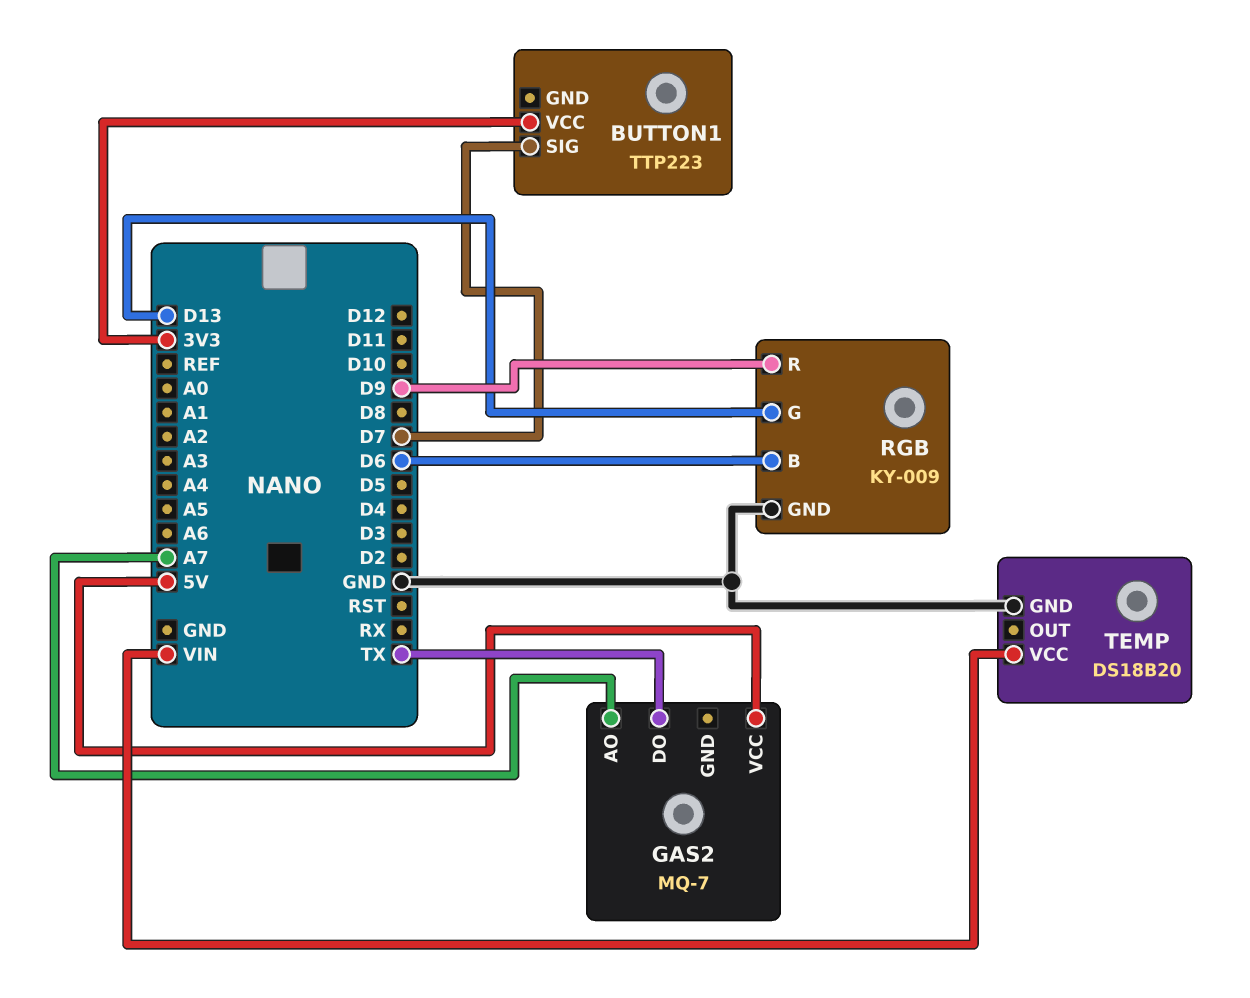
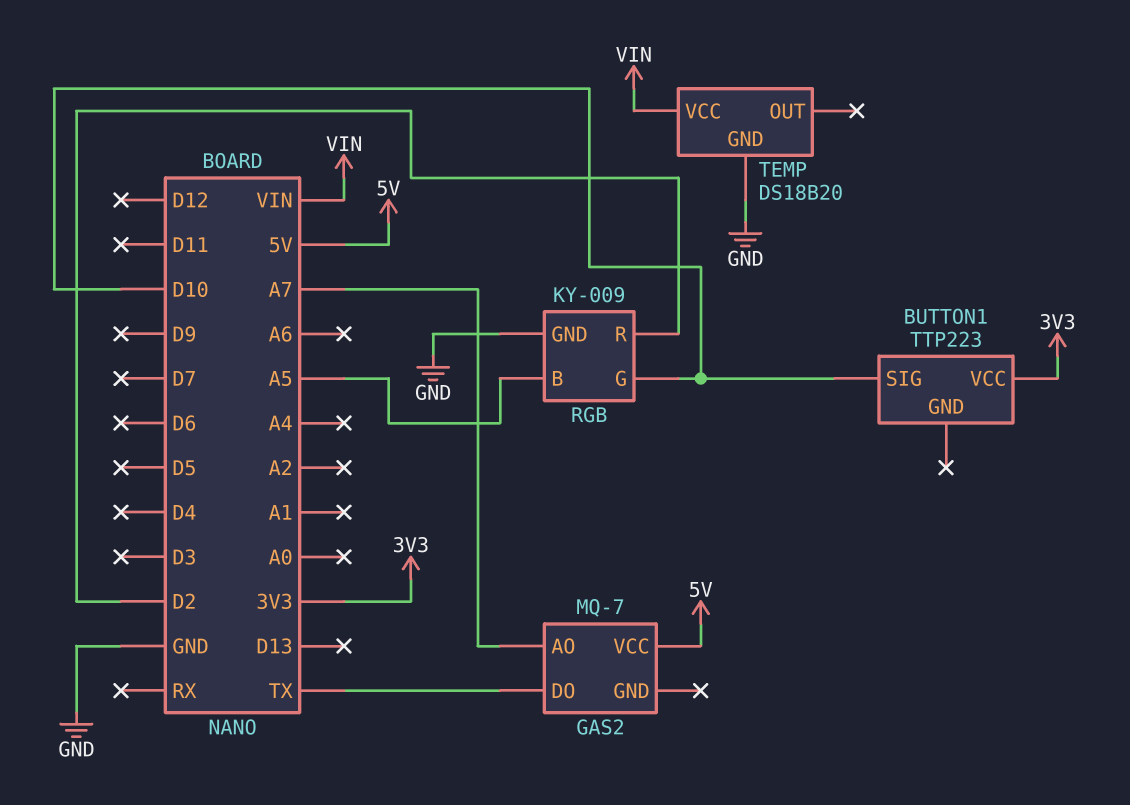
BUTTON1 pin SIG: D7 -> D10
RGB pin B: D6 -> A5
RGB pin G: D13 -> D10
RGB pin R: D9 -> D2

